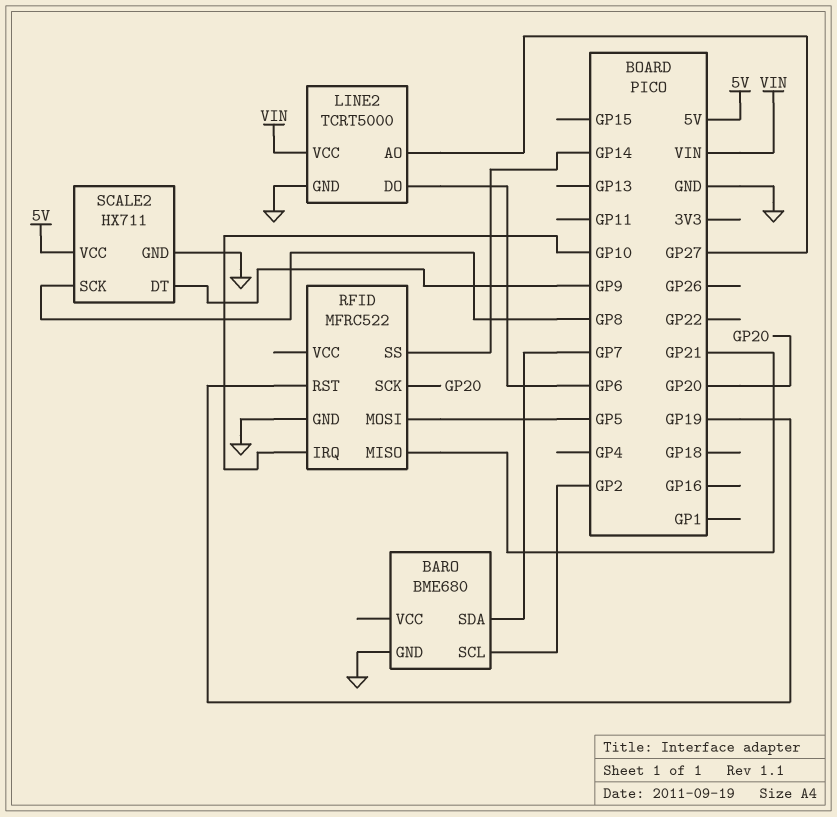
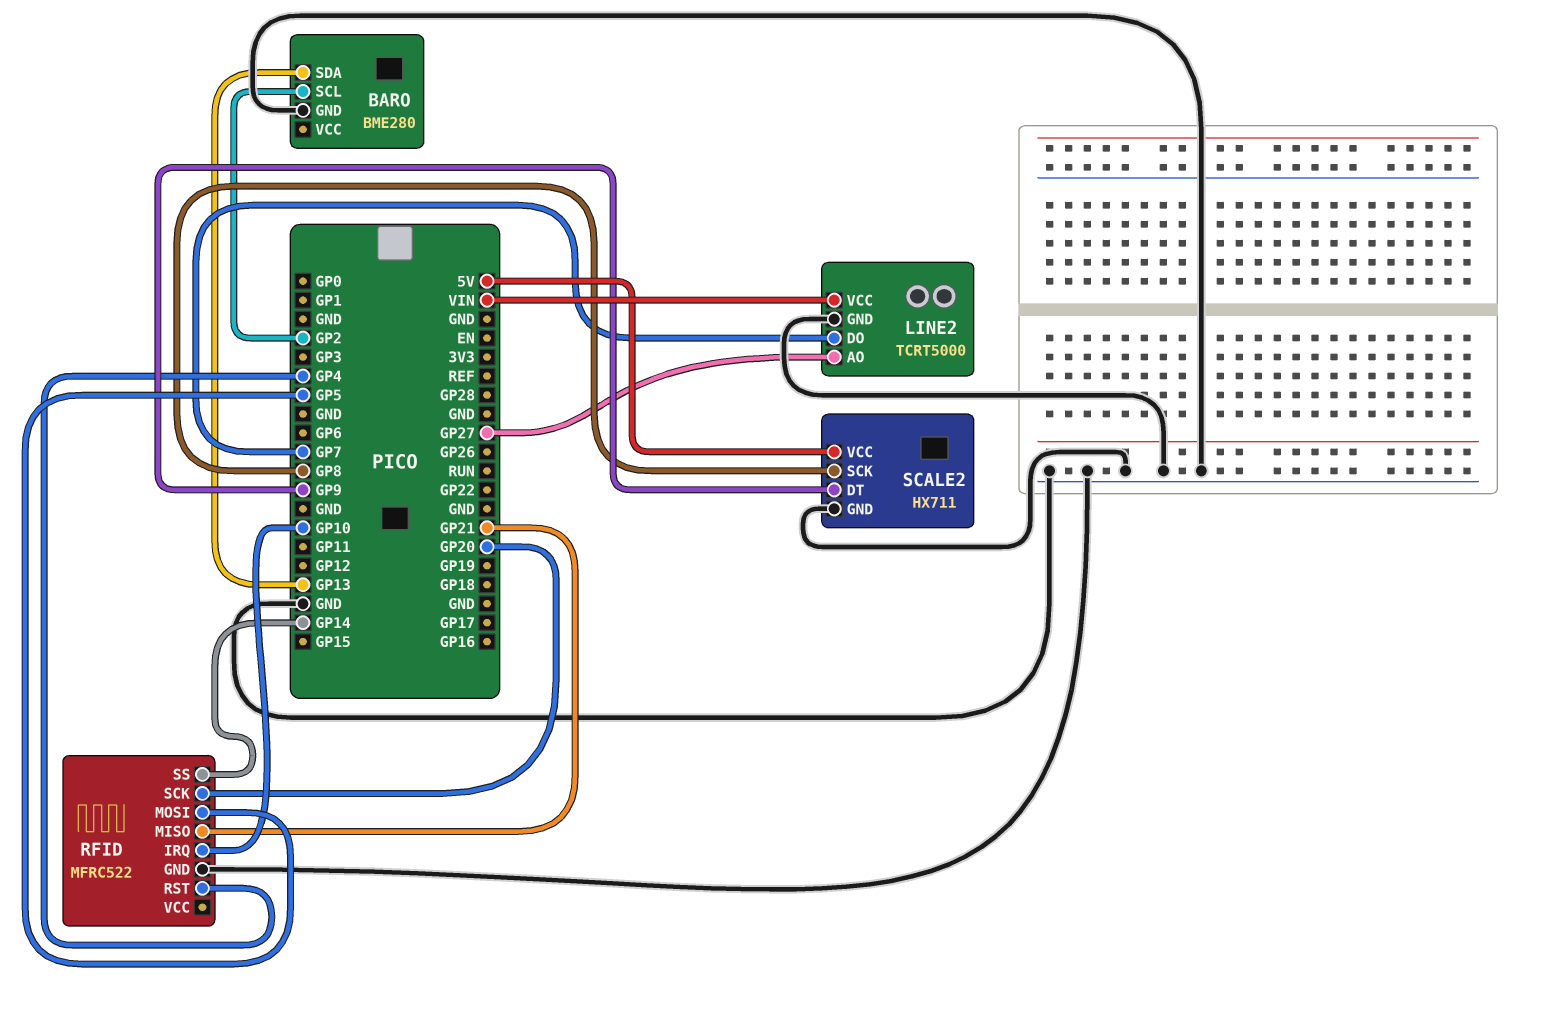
BARO: BME680 -> BME280
BARO pin SDA: GP7 -> GP13
LINE2 pin DO: GP6 -> GP7
RFID pin RST: GP19 -> GP4

